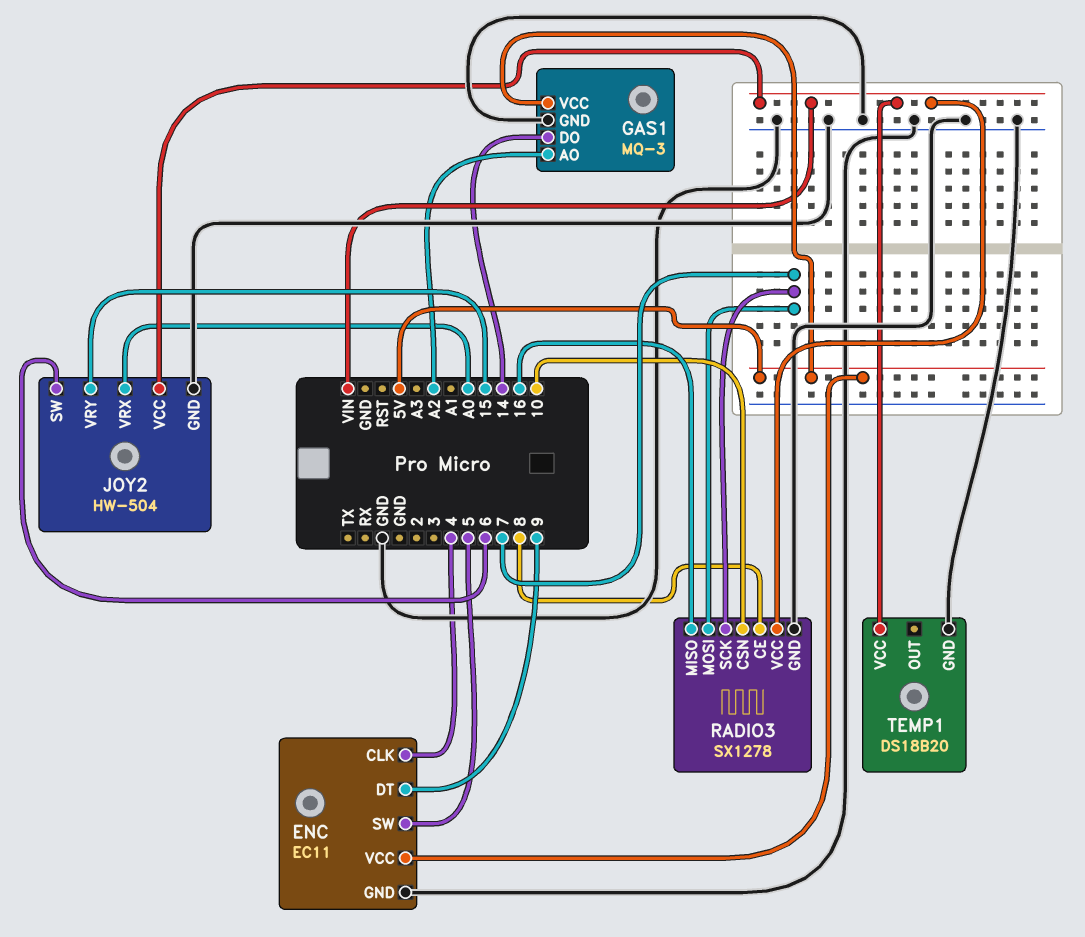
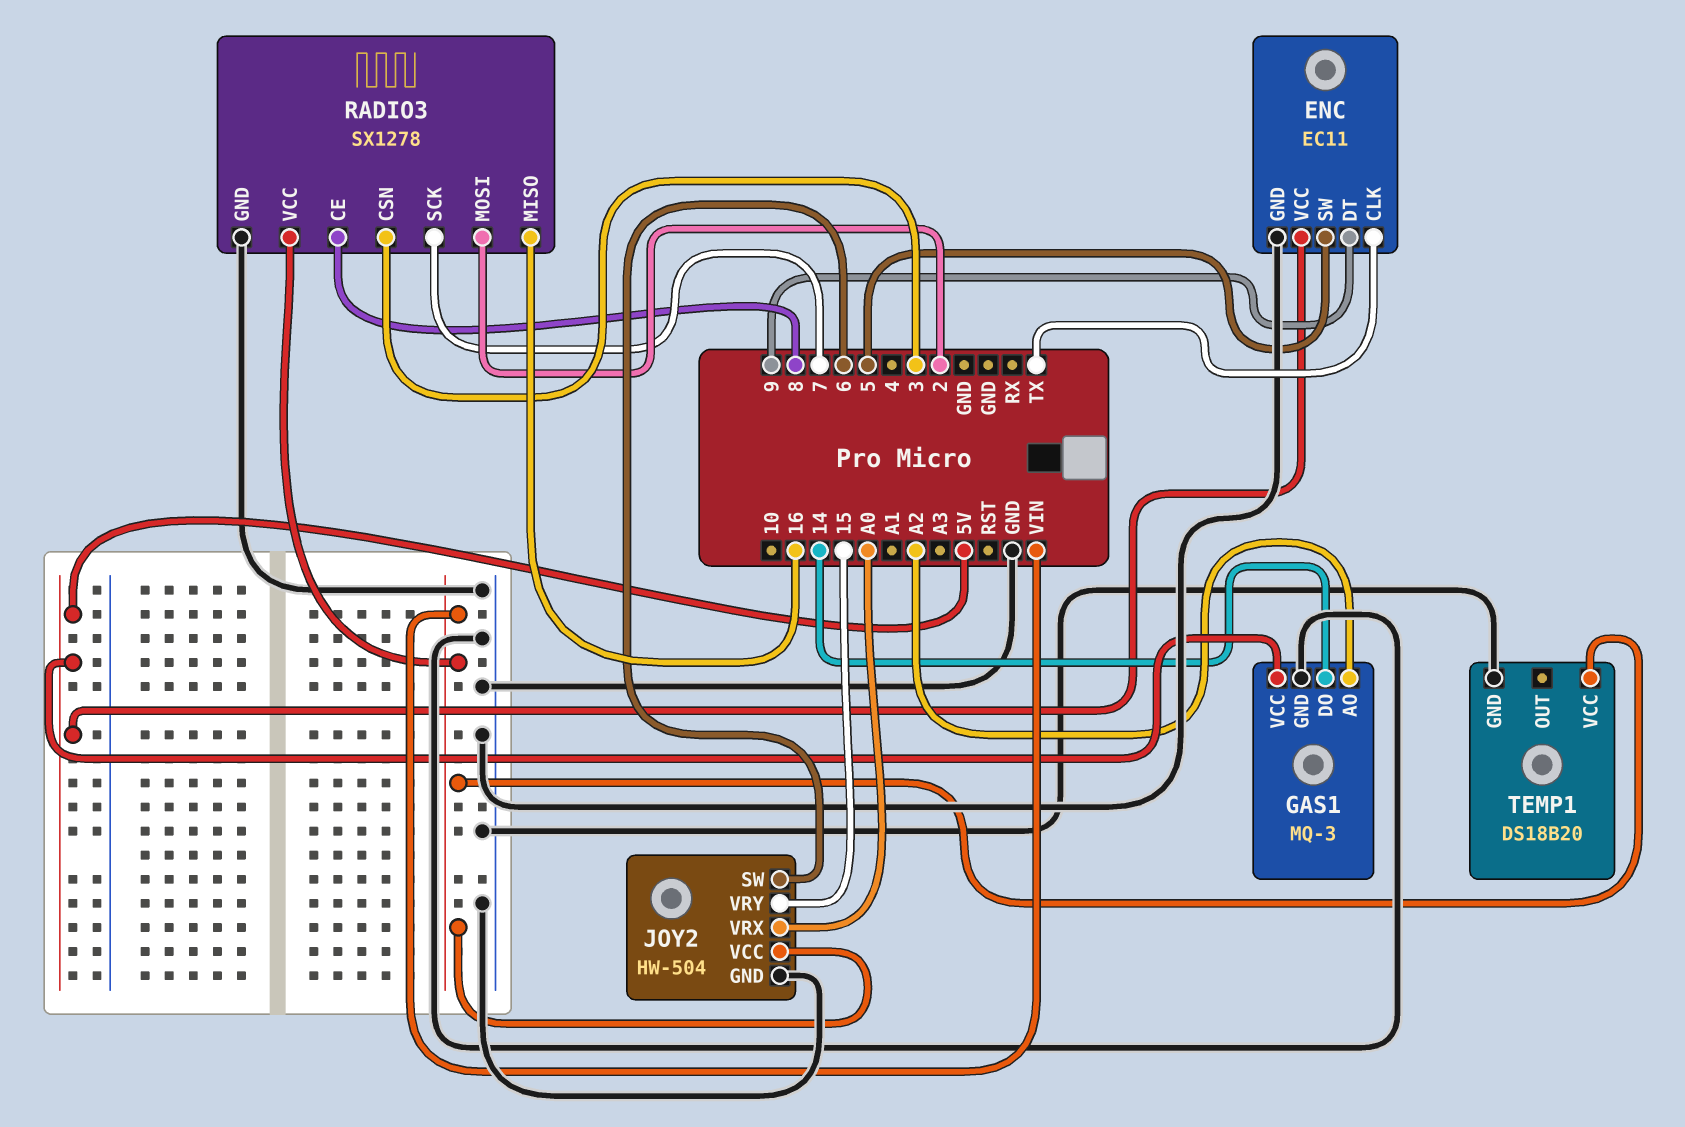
ENC pin CLK: 4 -> TX
RADIO3 pin CSN: 10 -> 3
RADIO3 pin MOSI: 7 -> 2

